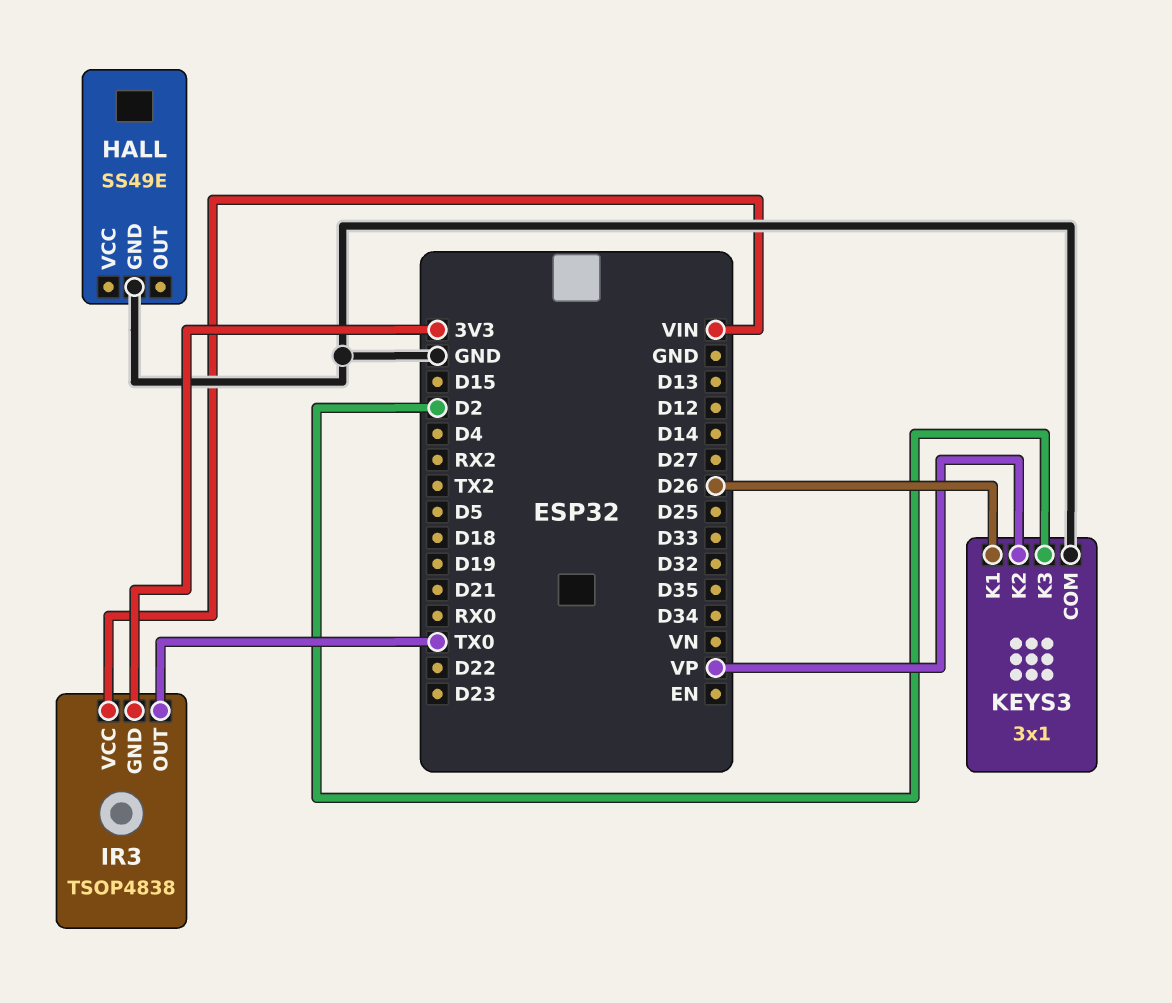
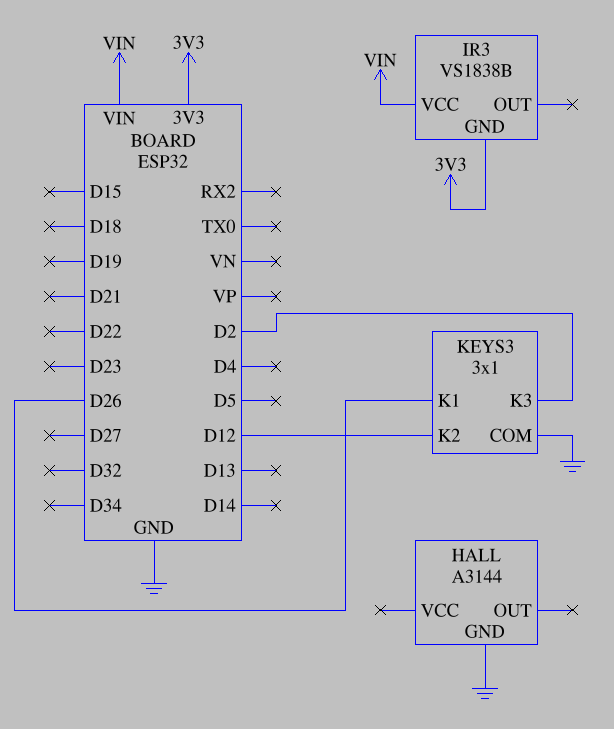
HALL: SS49E -> A3144
IR3: TSOP4838 -> VS1838B
IR3 pin OUT: TX0 -> none
KEYS3 pin K2: VP -> D12

